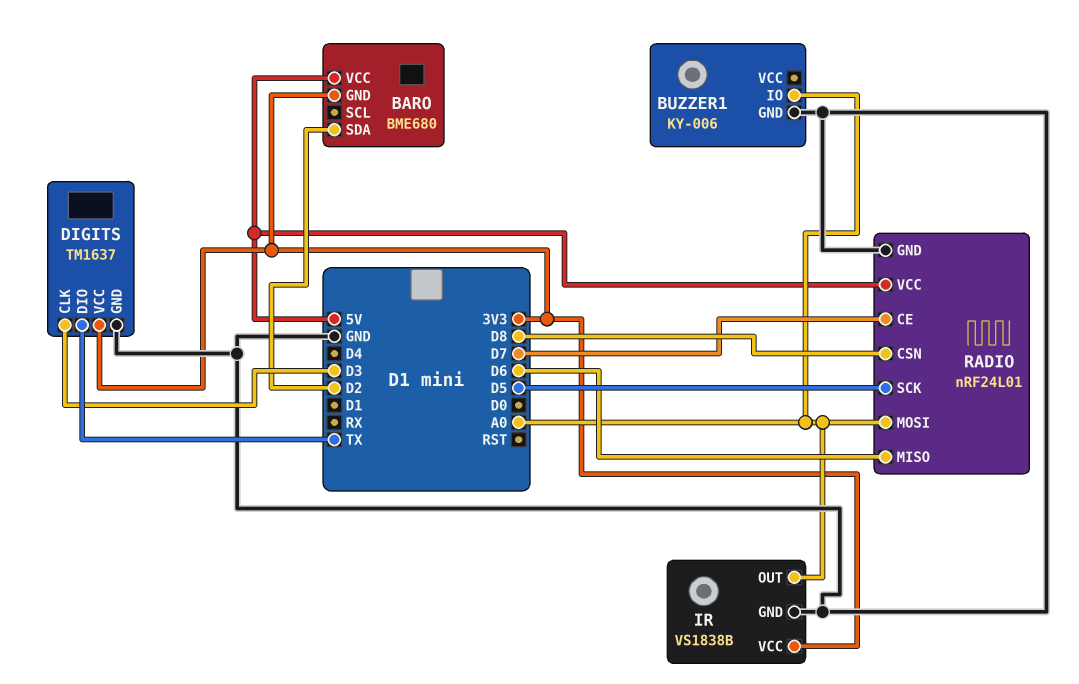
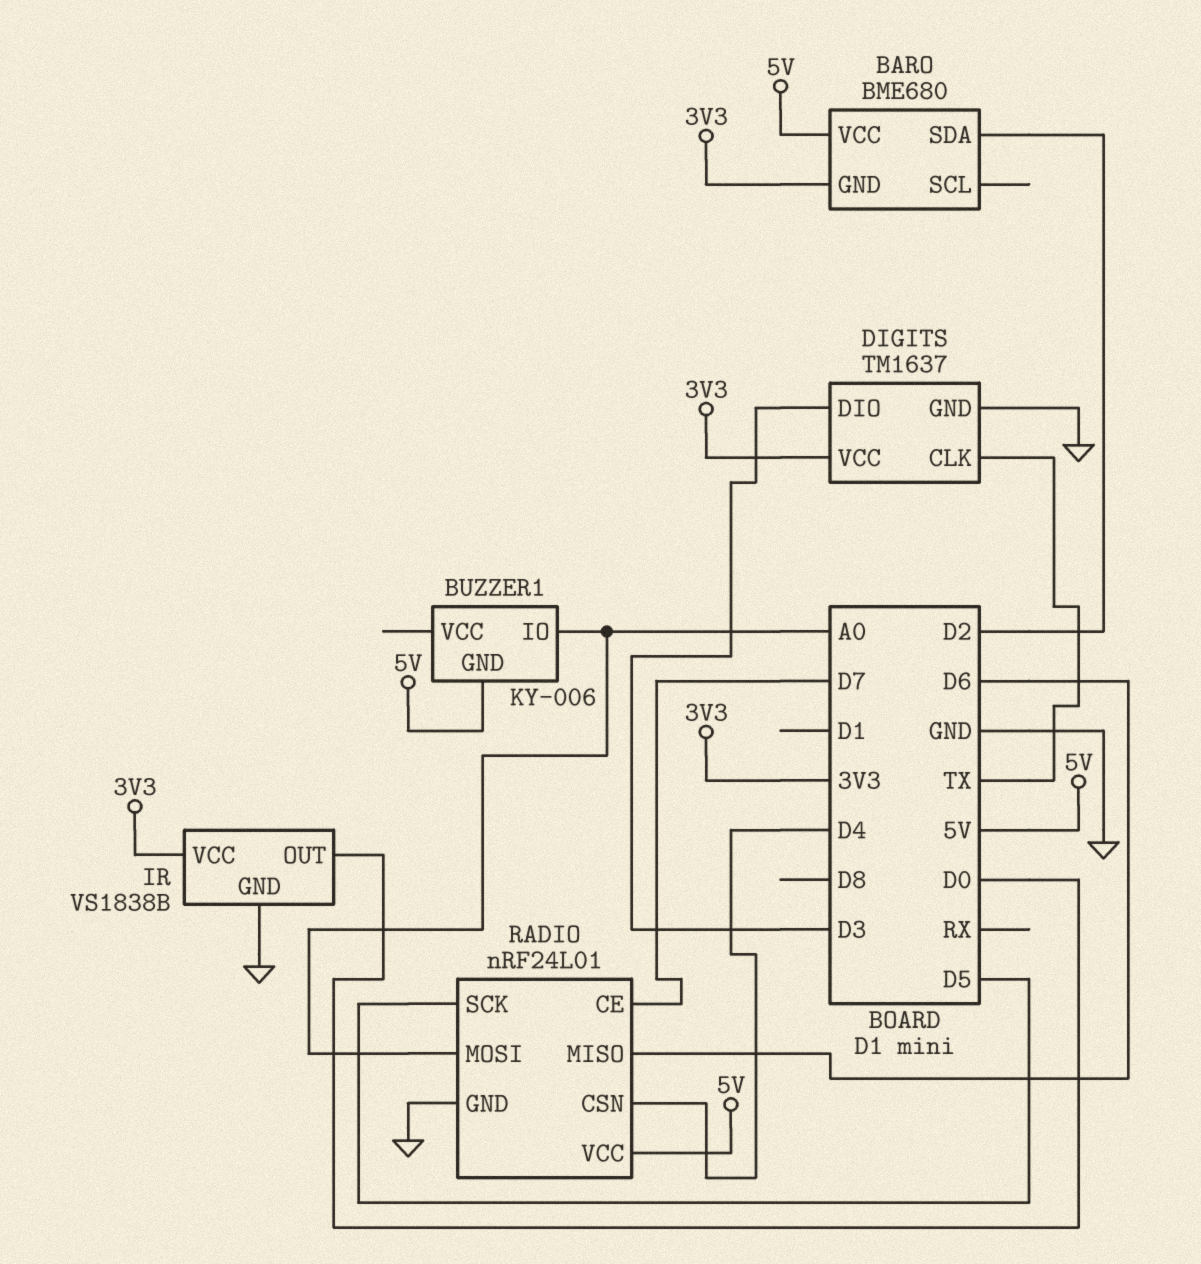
BUZZER1 pin GND: GND -> 5V
DIGITS pin CLK: D3 -> TX
DIGITS pin DIO: TX -> D3
IR pin OUT: A0 -> D0
RADIO pin CSN: D8 -> D4

